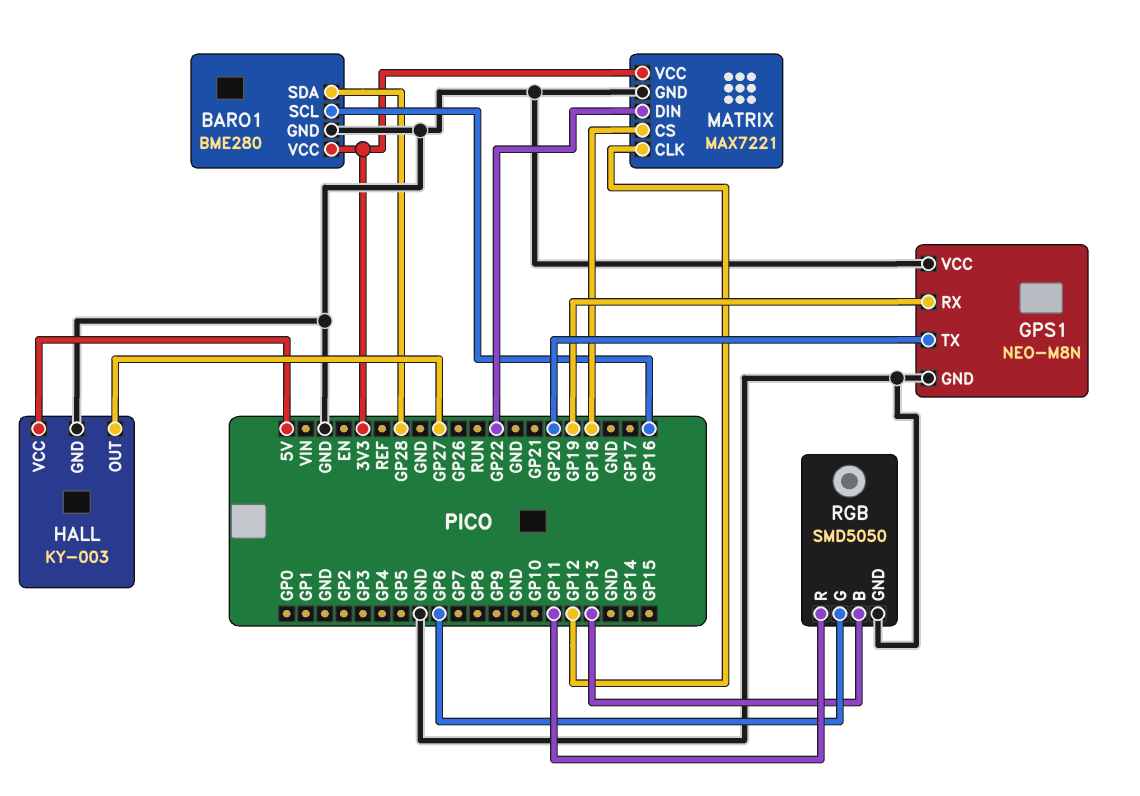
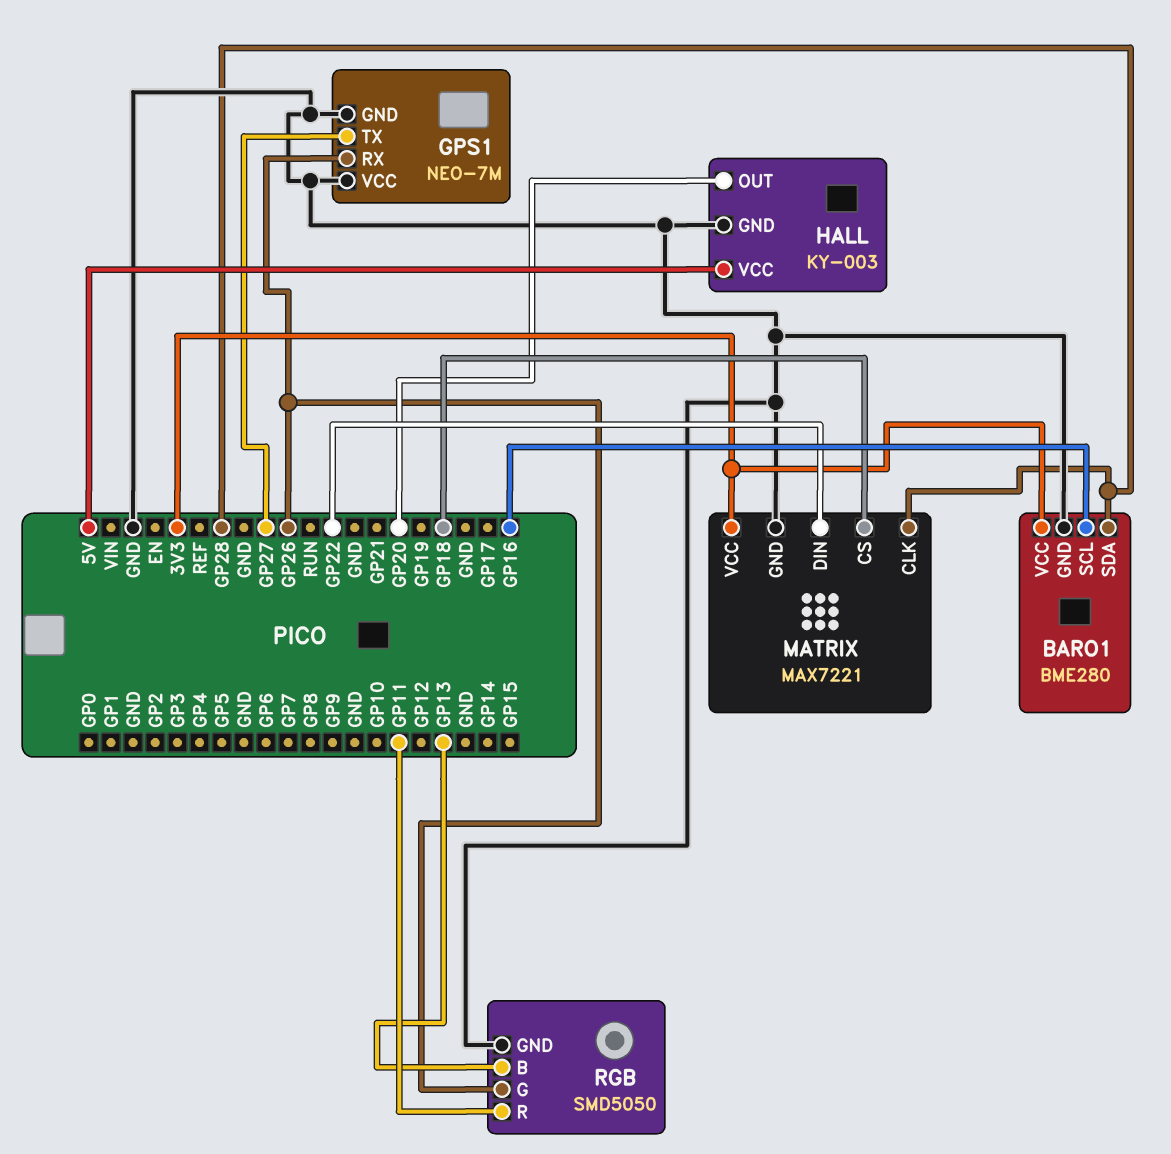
GPS1: NEO-M8N -> NEO-7M
GPS1 pin RX: GP19 -> GP26
GPS1 pin TX: GP20 -> GP27
HALL pin OUT: GP27 -> GP20
MATRIX pin CLK: GP12 -> GP28
RGB pin G: GP6 -> GP26

